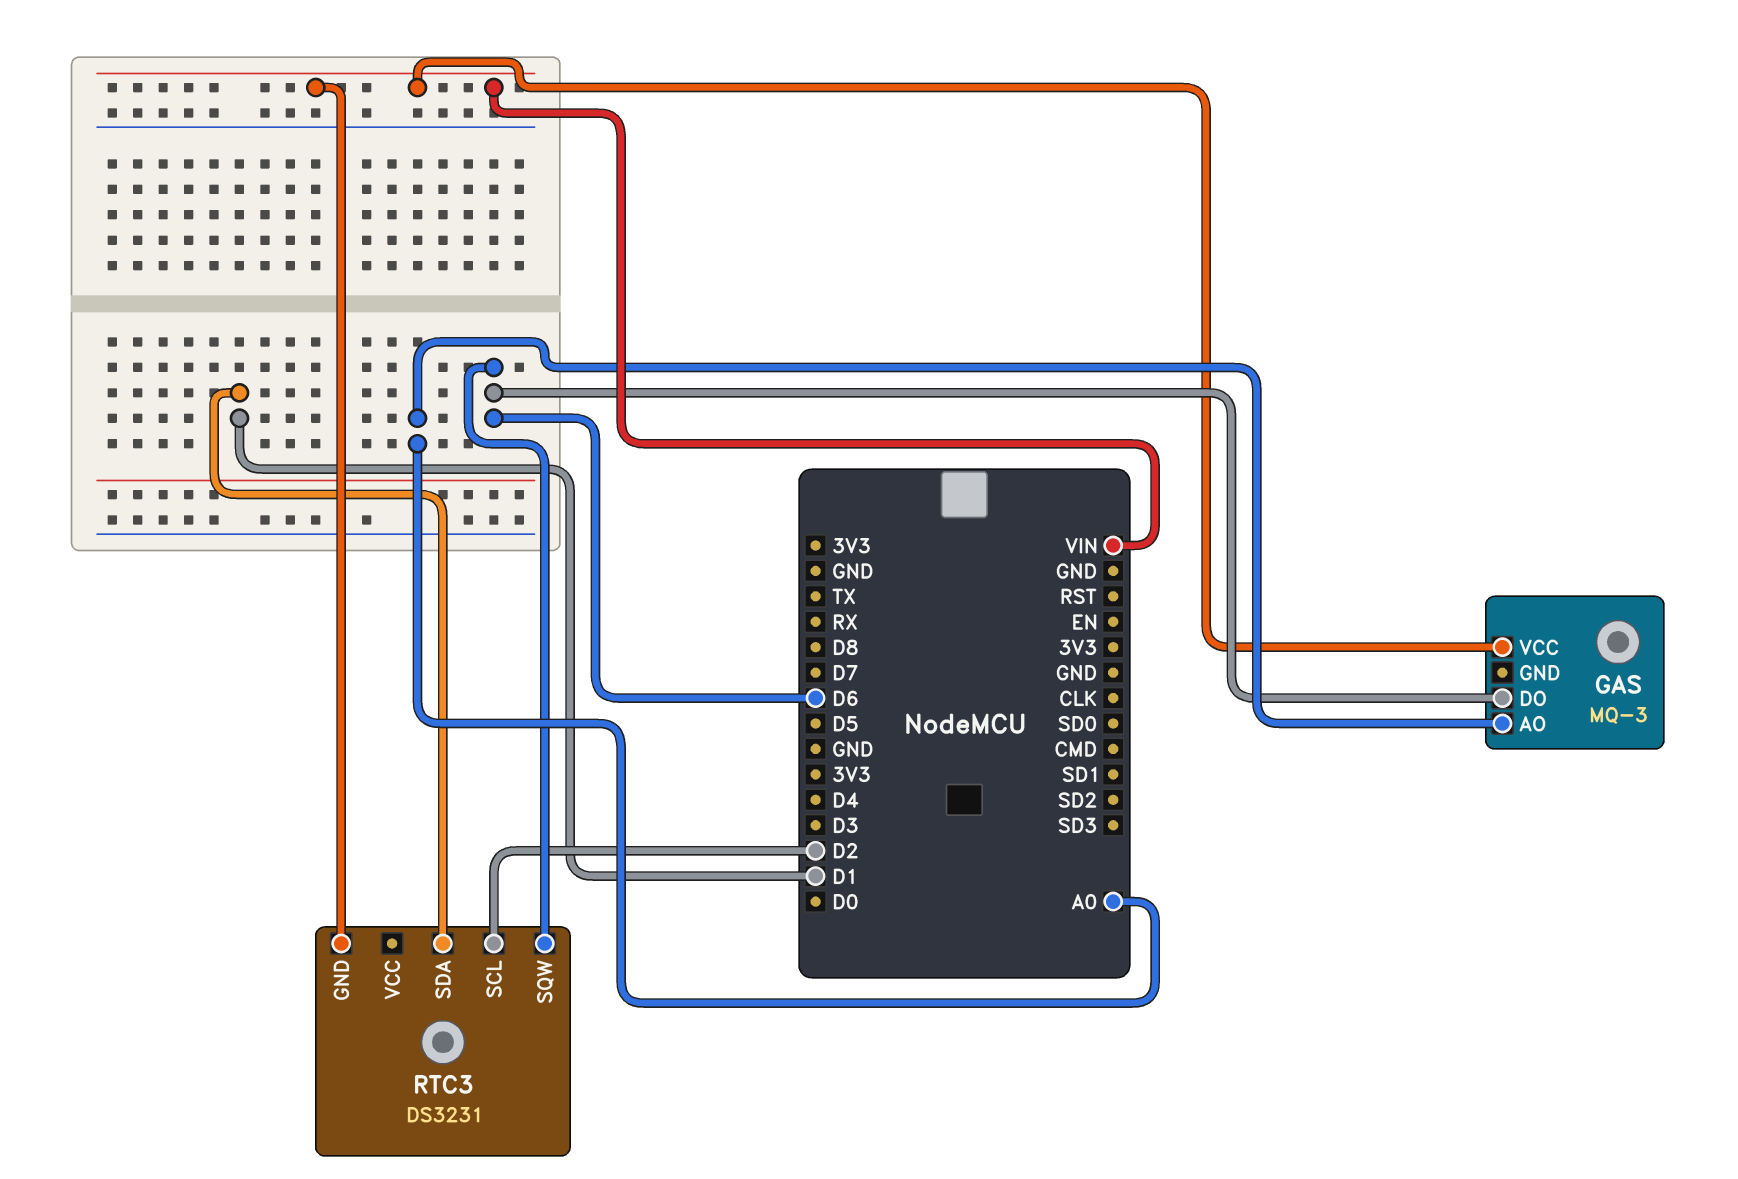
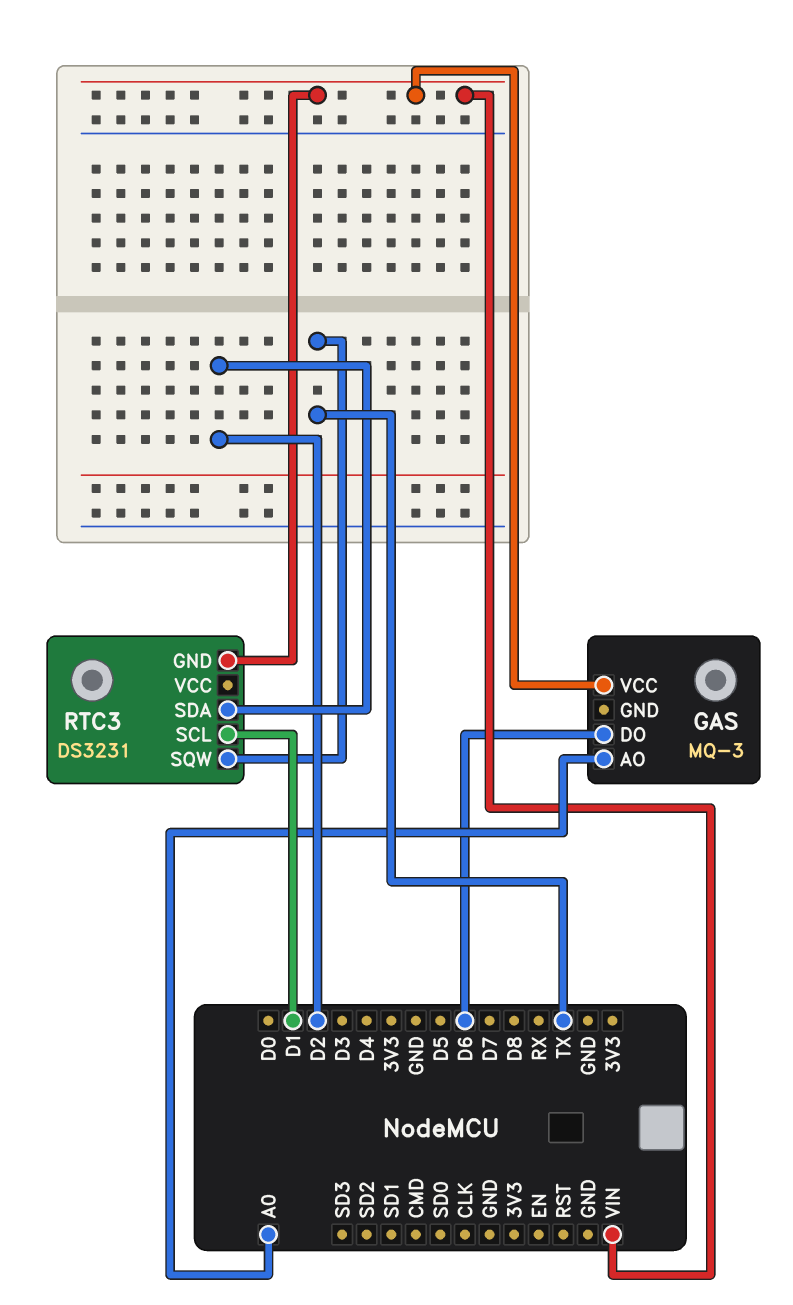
RTC3 pin SCL: D2 -> D1
RTC3 pin SDA: D1 -> D2
RTC3 pin SQW: D6 -> TX

